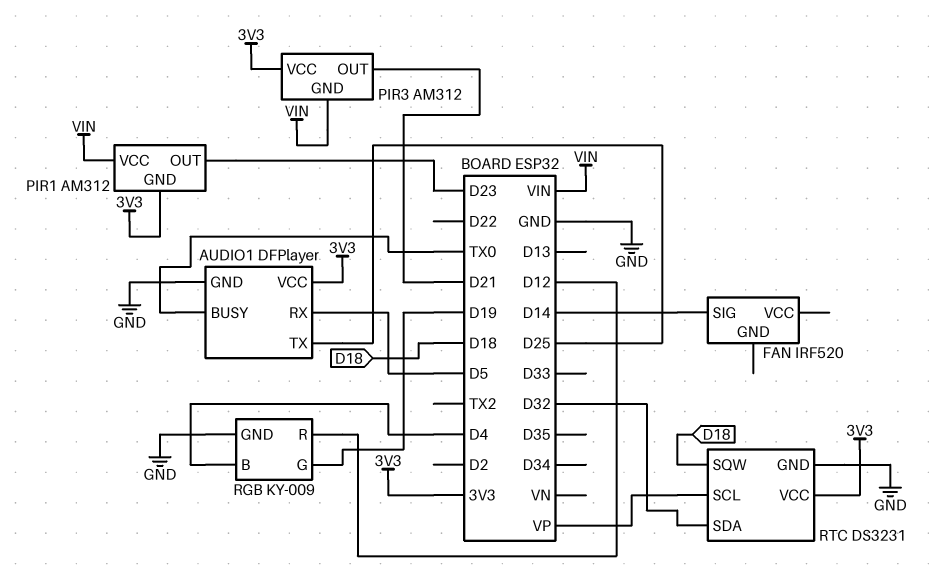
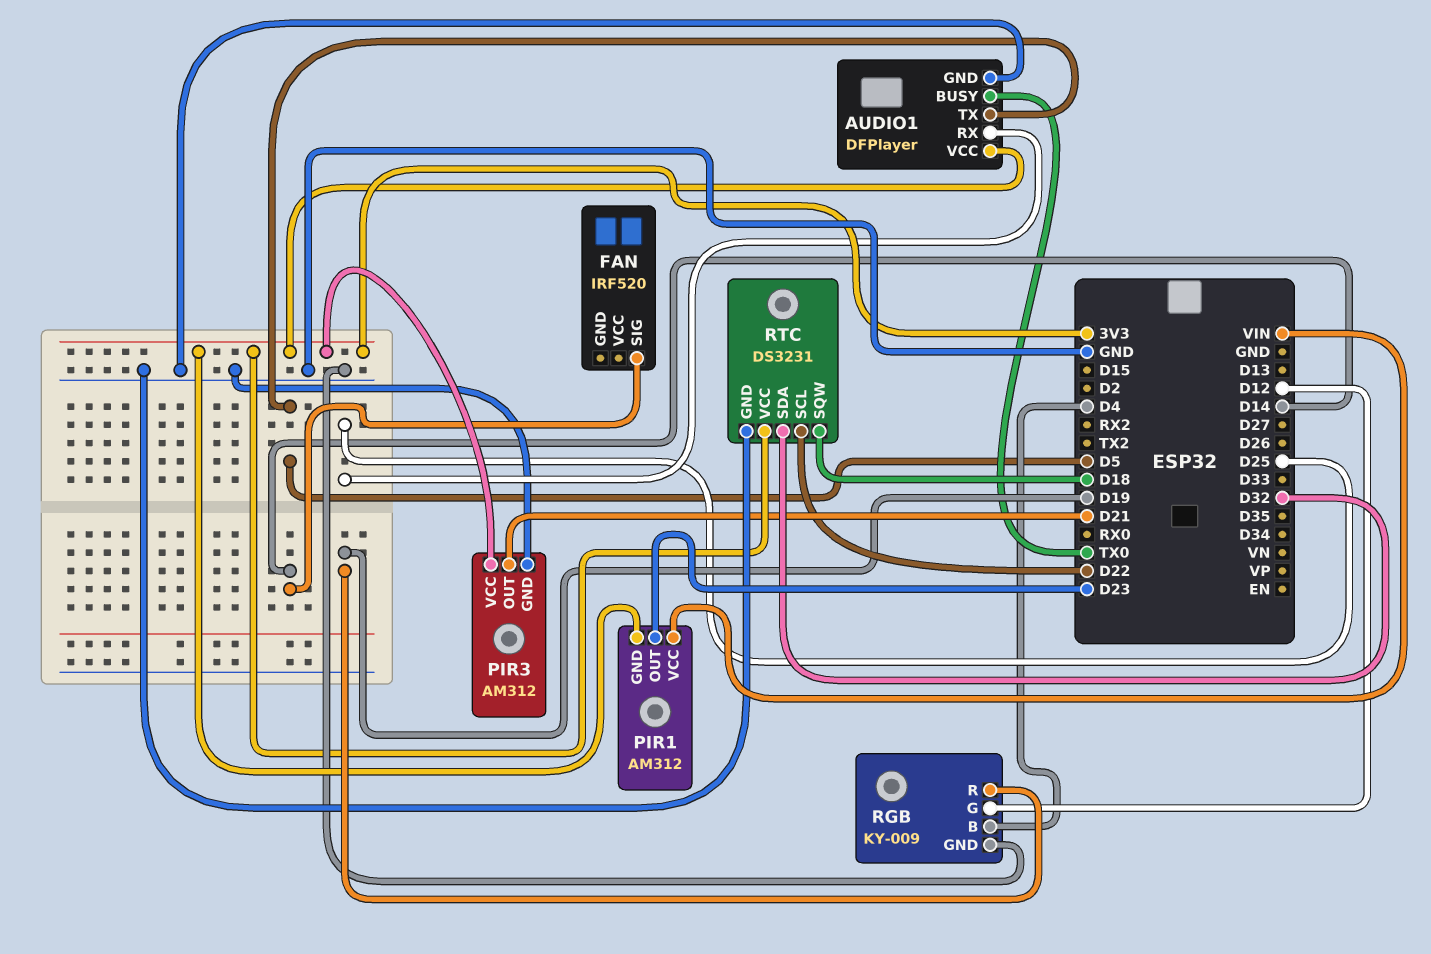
AUDIO1 pin RX: D5 -> D25
AUDIO1 pin TX: D25 -> D5
PIR3 pin GND: VIN -> GND
RGB pin G: D19 -> D12
RGB pin R: D12 -> D19
RTC pin SCL: VP -> D22

